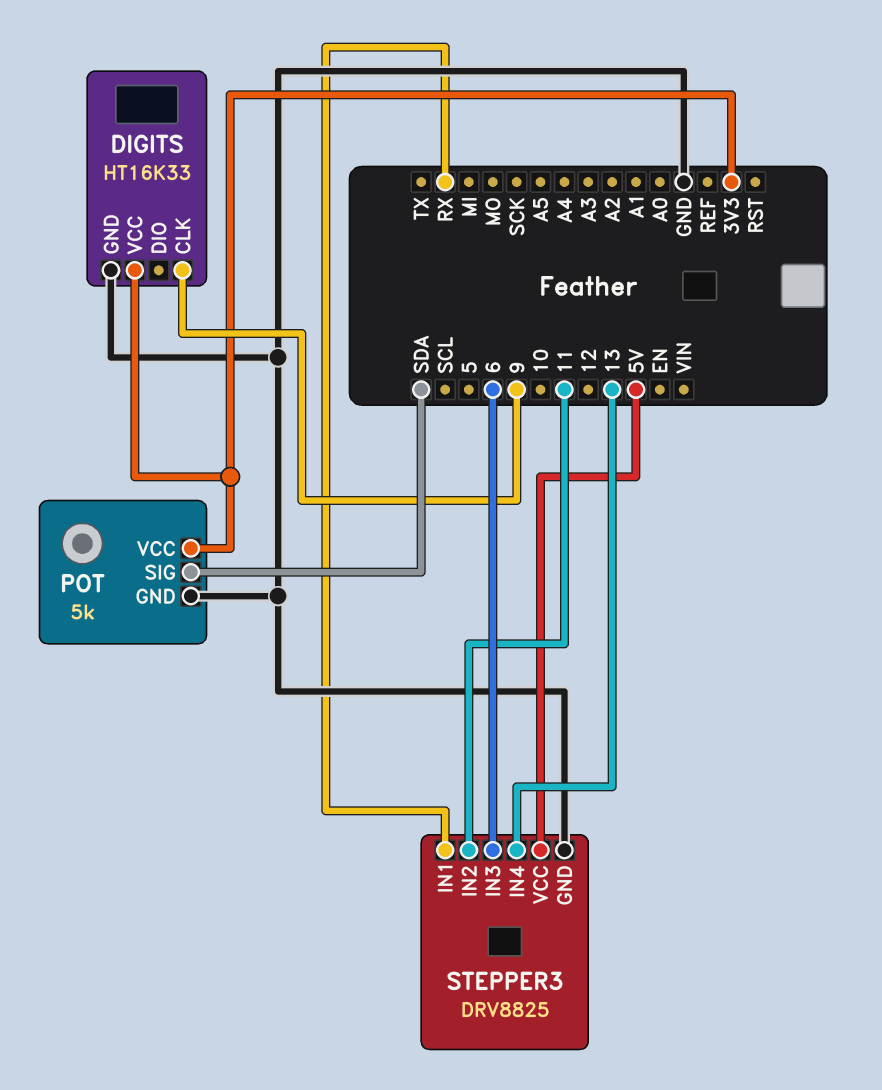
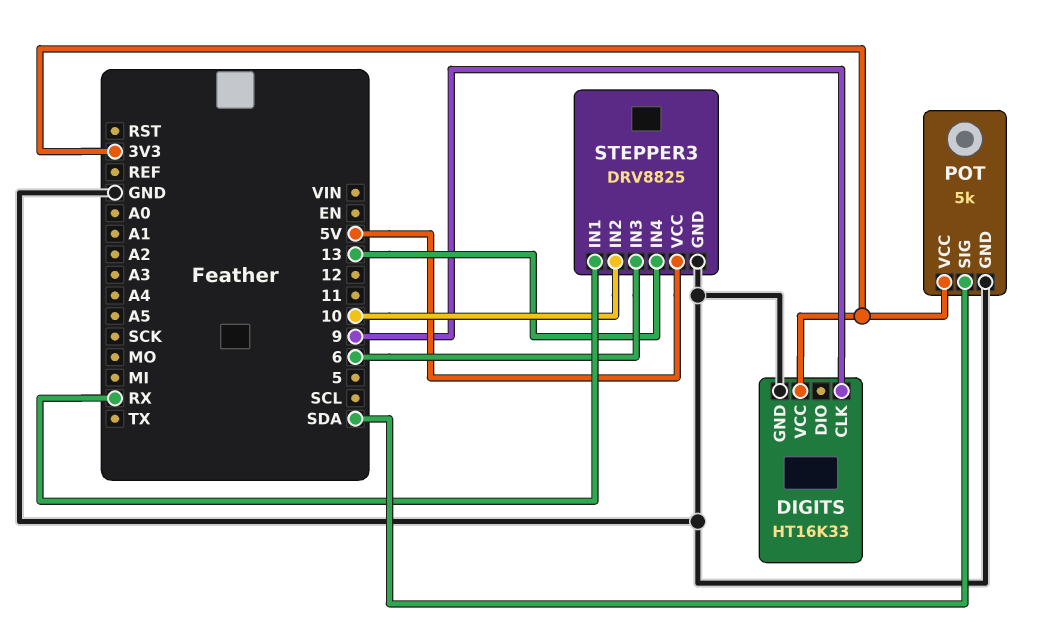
STEPPER3 pin IN2: 11 -> 10

